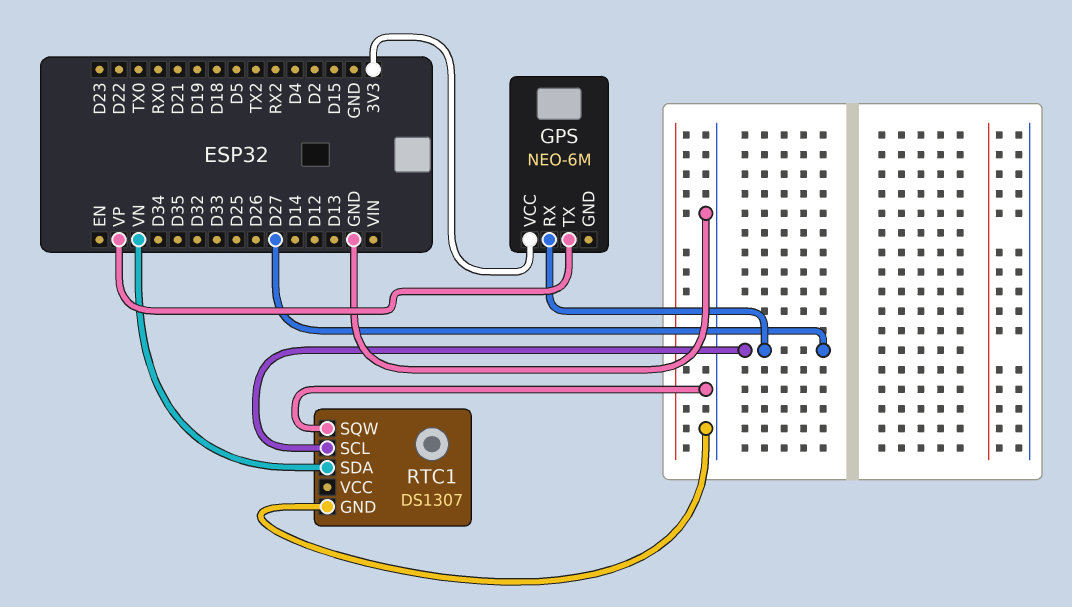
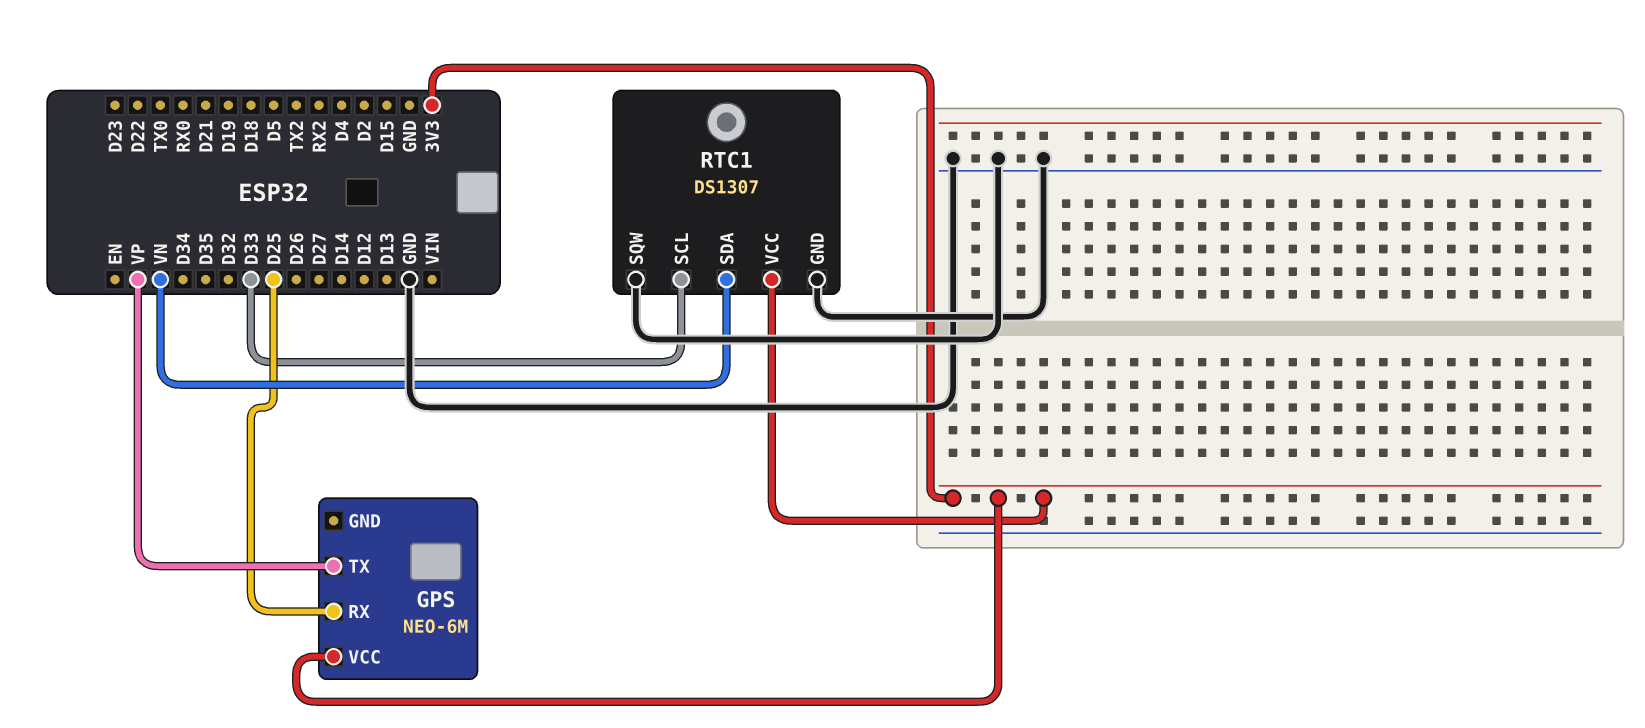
GPS pin RX: D27 -> D25
RTC1 pin SCL: D27 -> D33
RTC1 pin VCC: none -> 3V3

